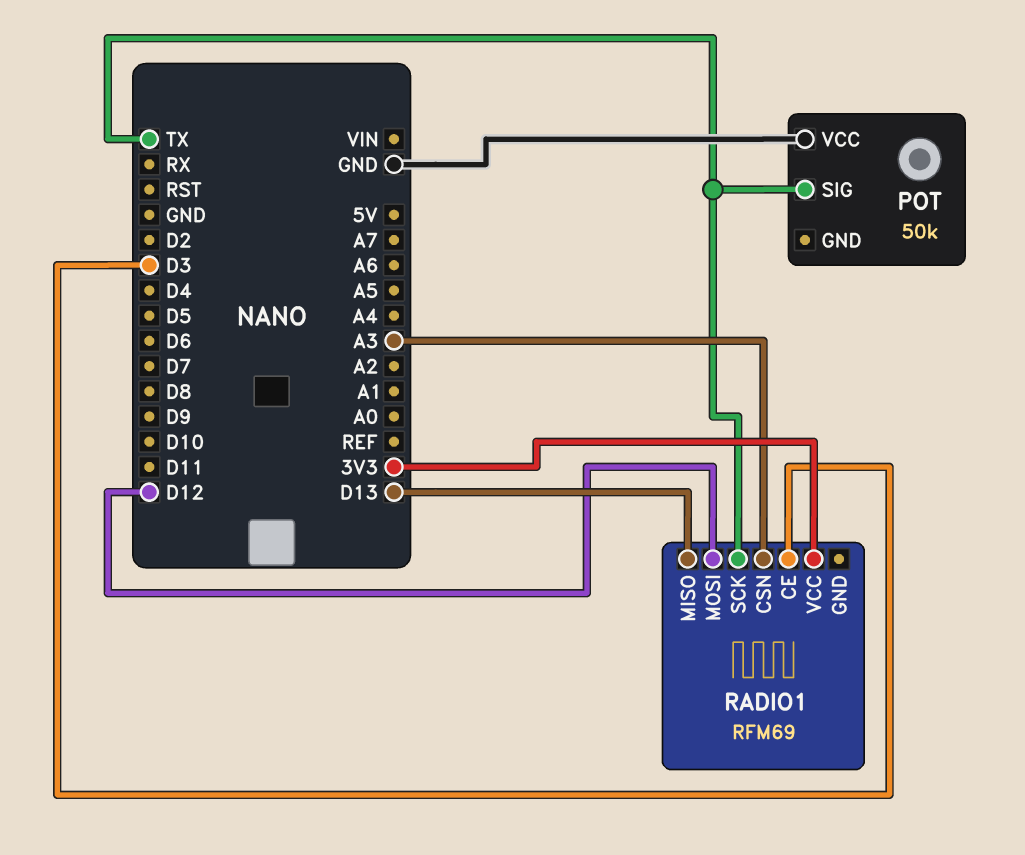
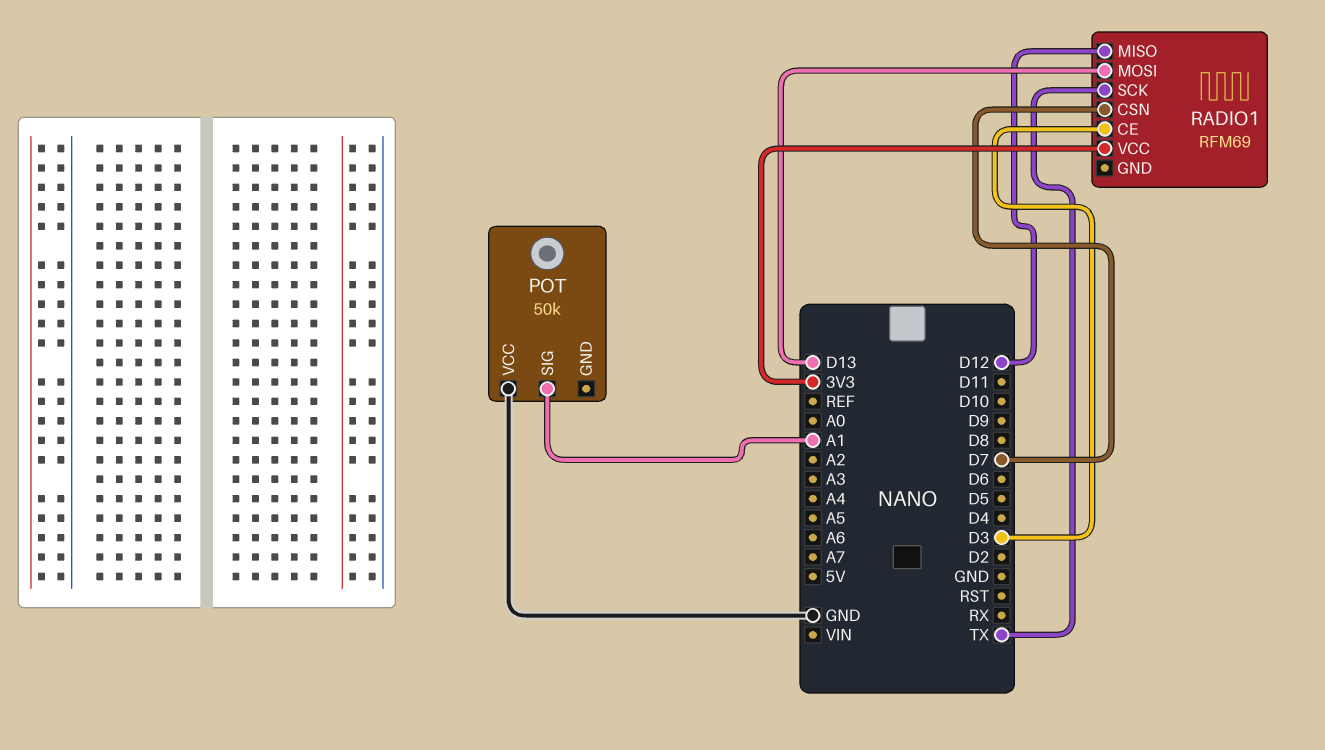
POT pin SIG: TX -> A1
RADIO1 pin CSN: A3 -> D7
RADIO1 pin MISO: D13 -> D12
RADIO1 pin MOSI: D12 -> D13

